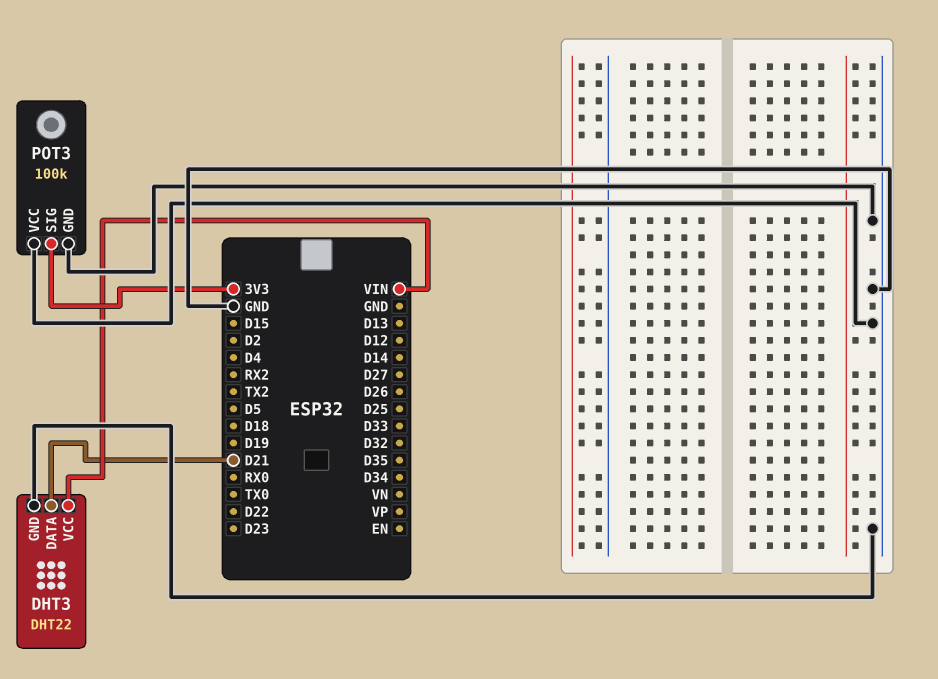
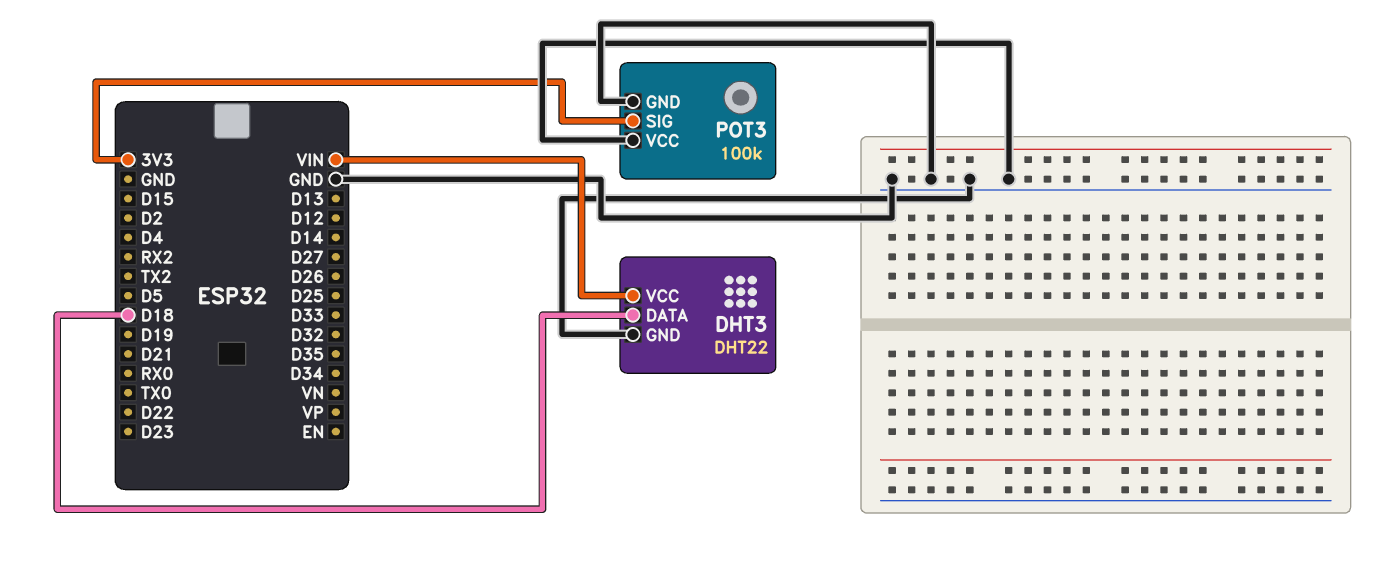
DHT3 pin DATA: D21 -> D18

